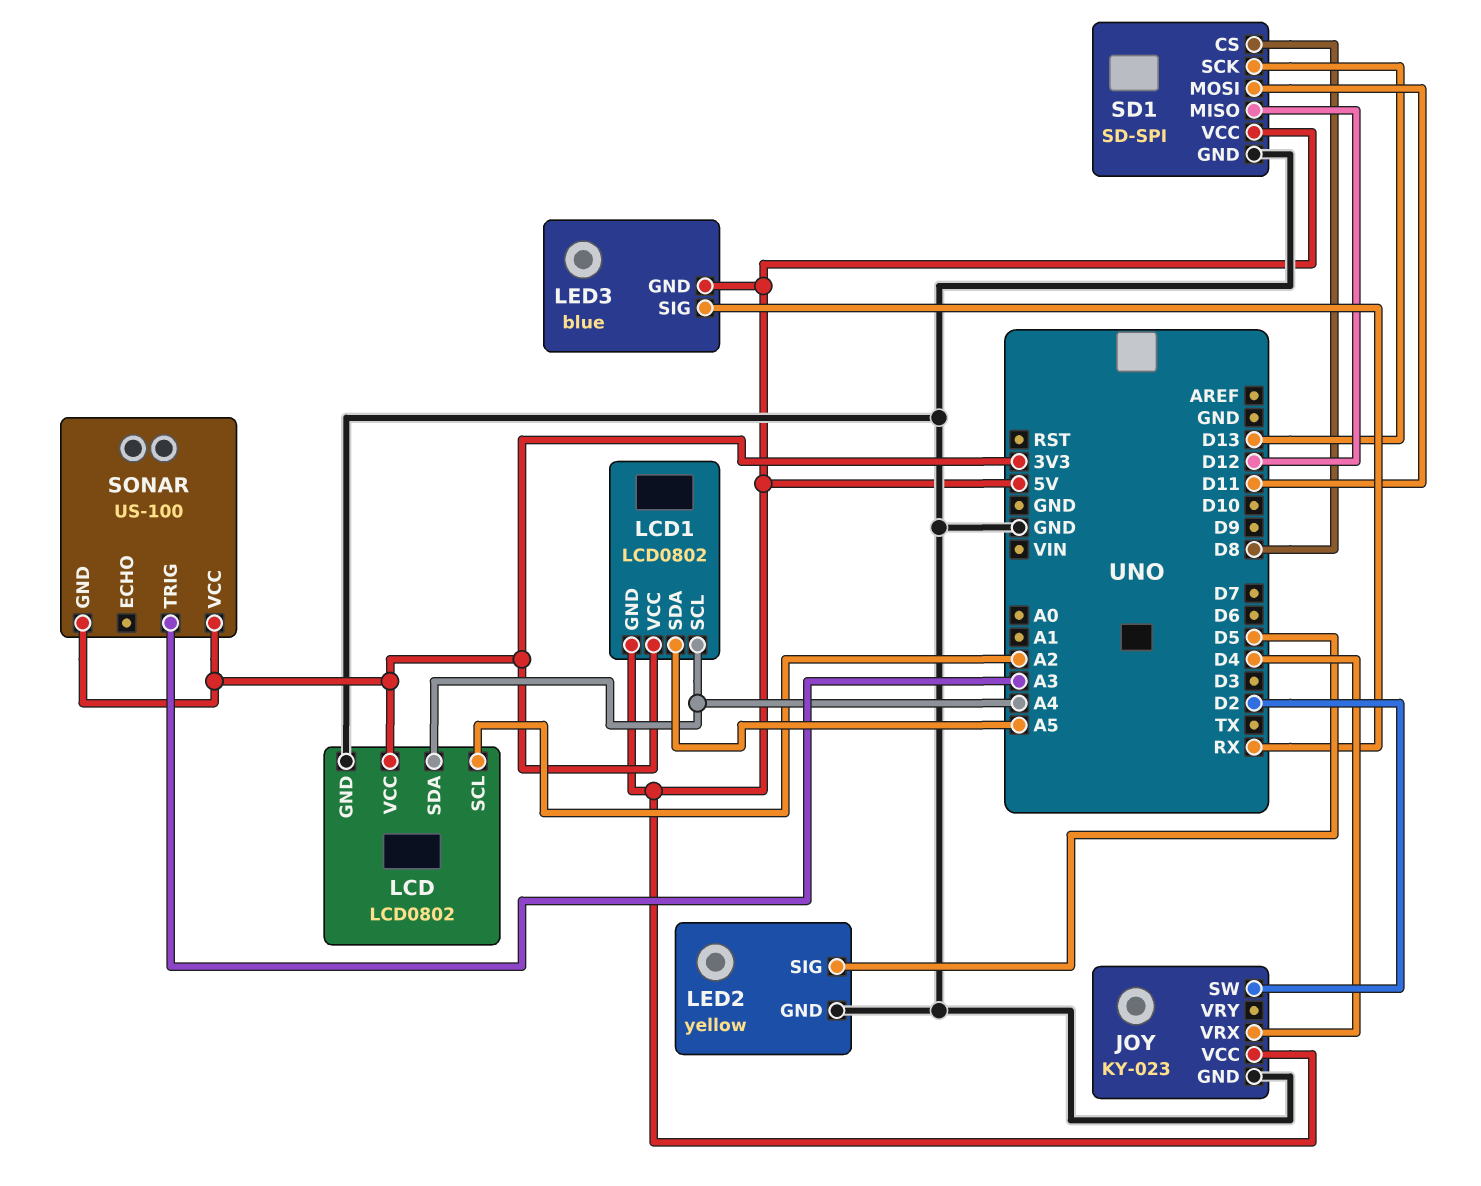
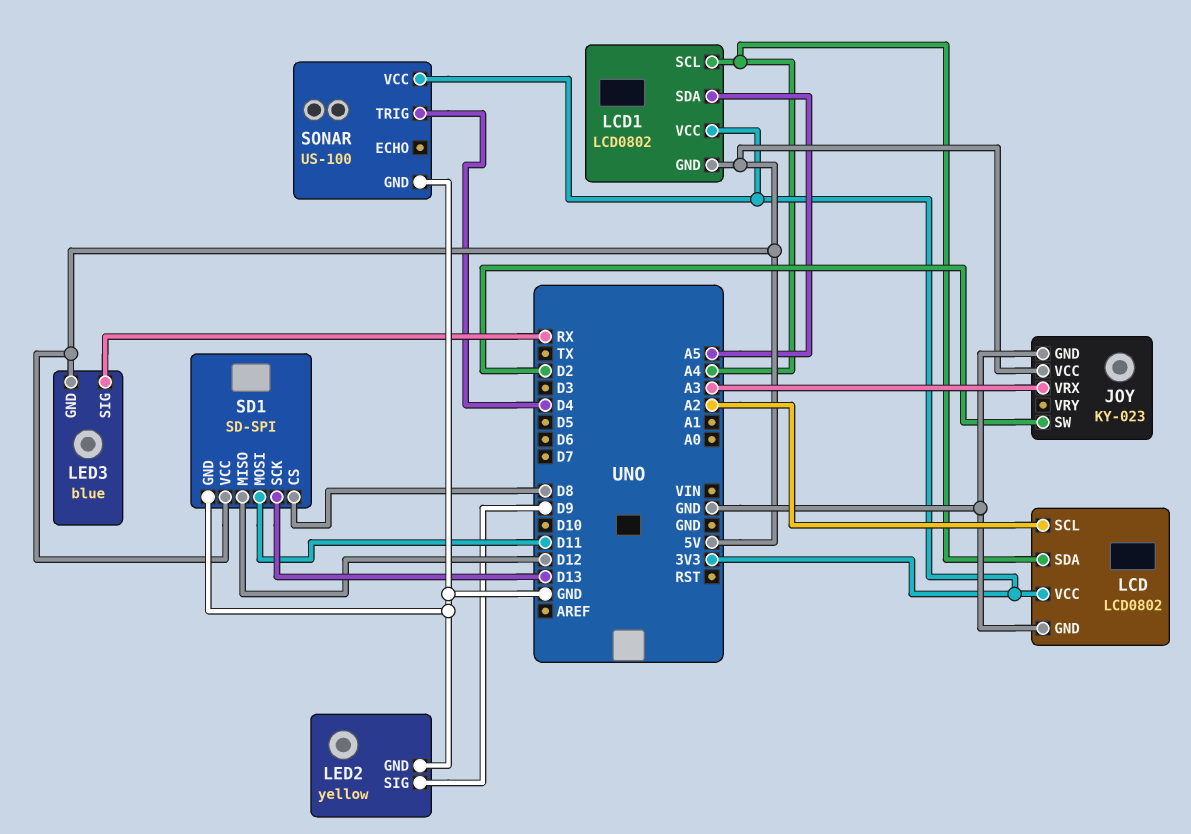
JOY pin VRX: D4 -> A3
LED2 pin SIG: D5 -> D9
SONAR pin GND: 3V3 -> GND
SONAR pin TRIG: A3 -> D4

